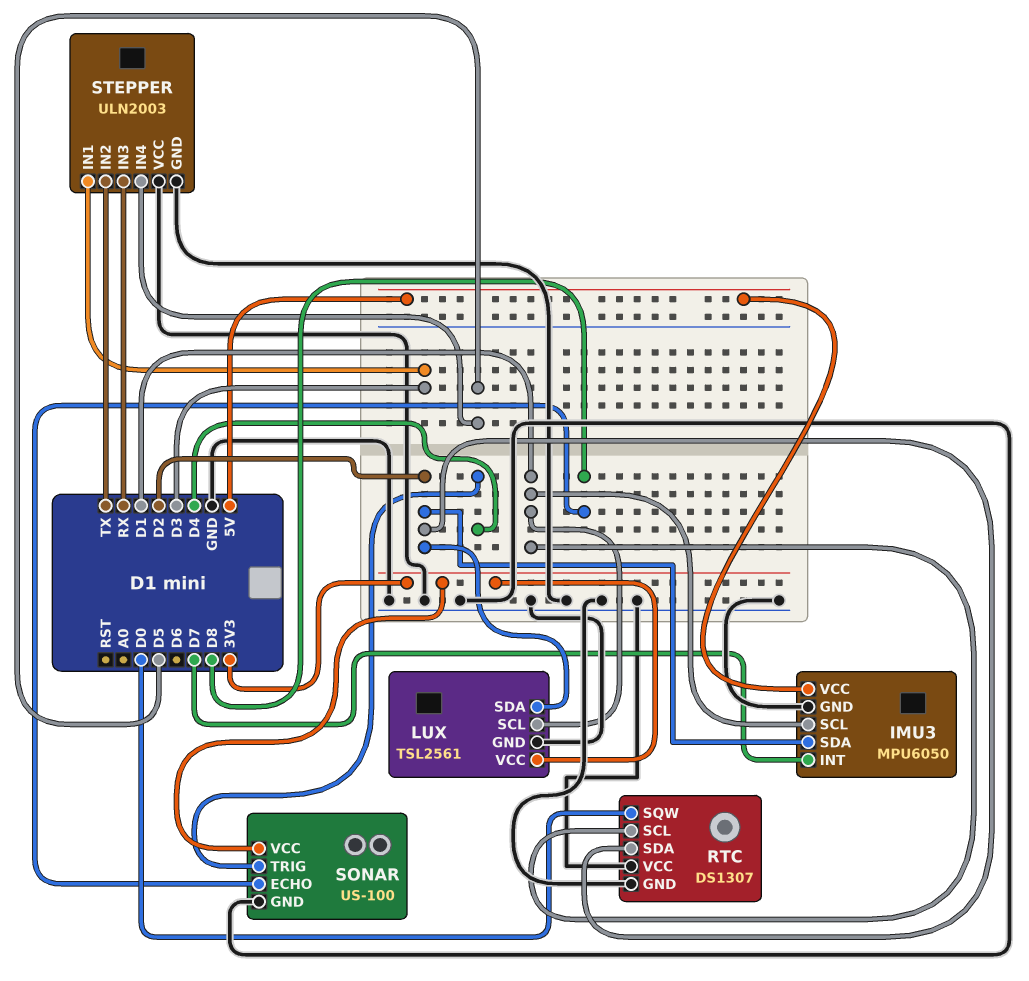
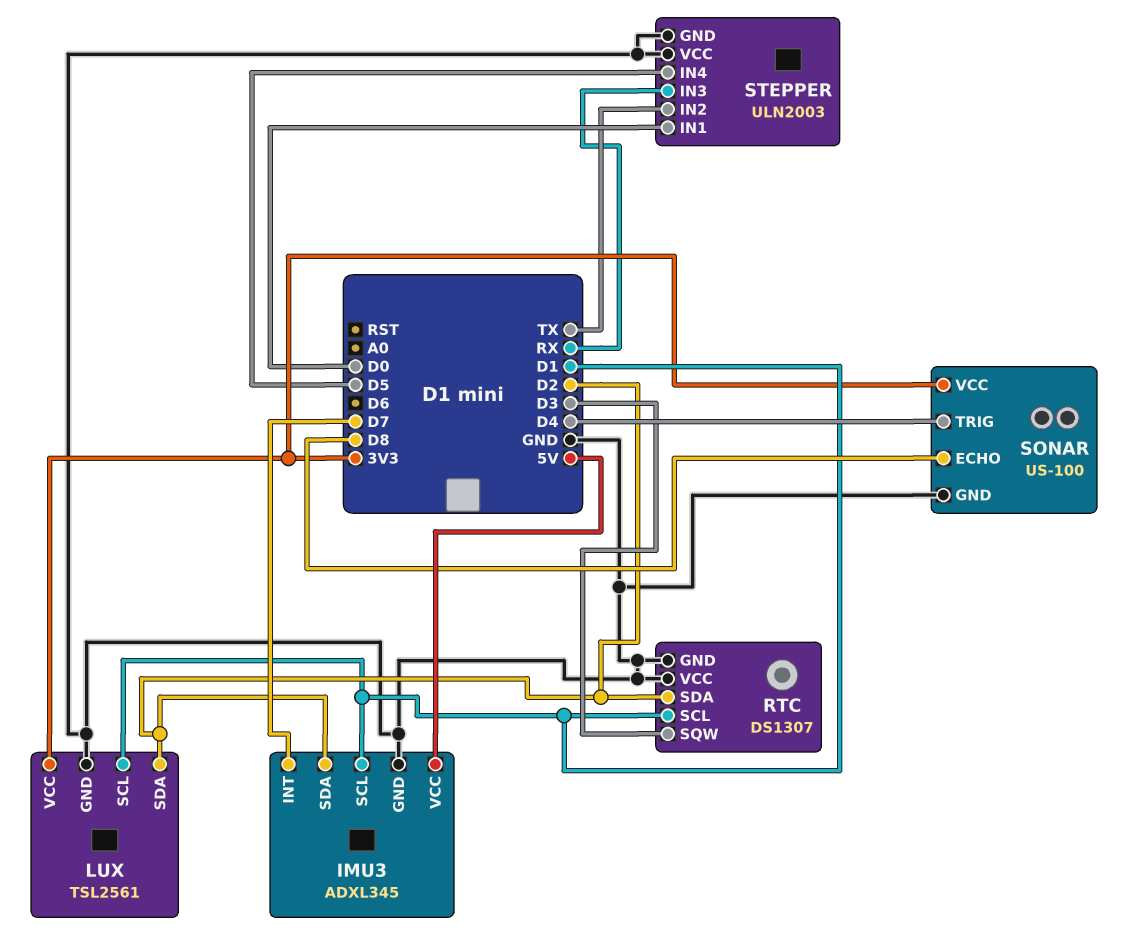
IMU3: MPU6050 -> ADXL345
RTC pin SQW: D0 -> D3
STEPPER pin IN1: D3 -> D0

